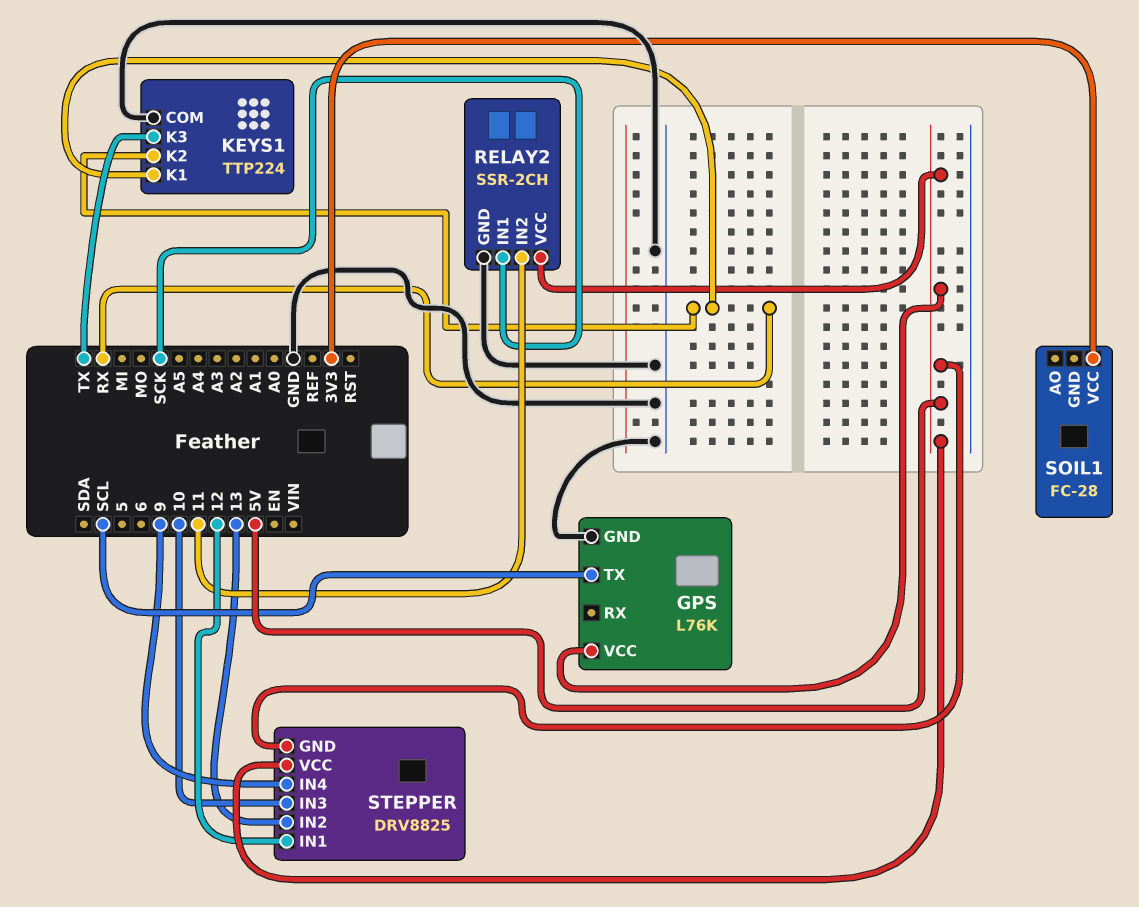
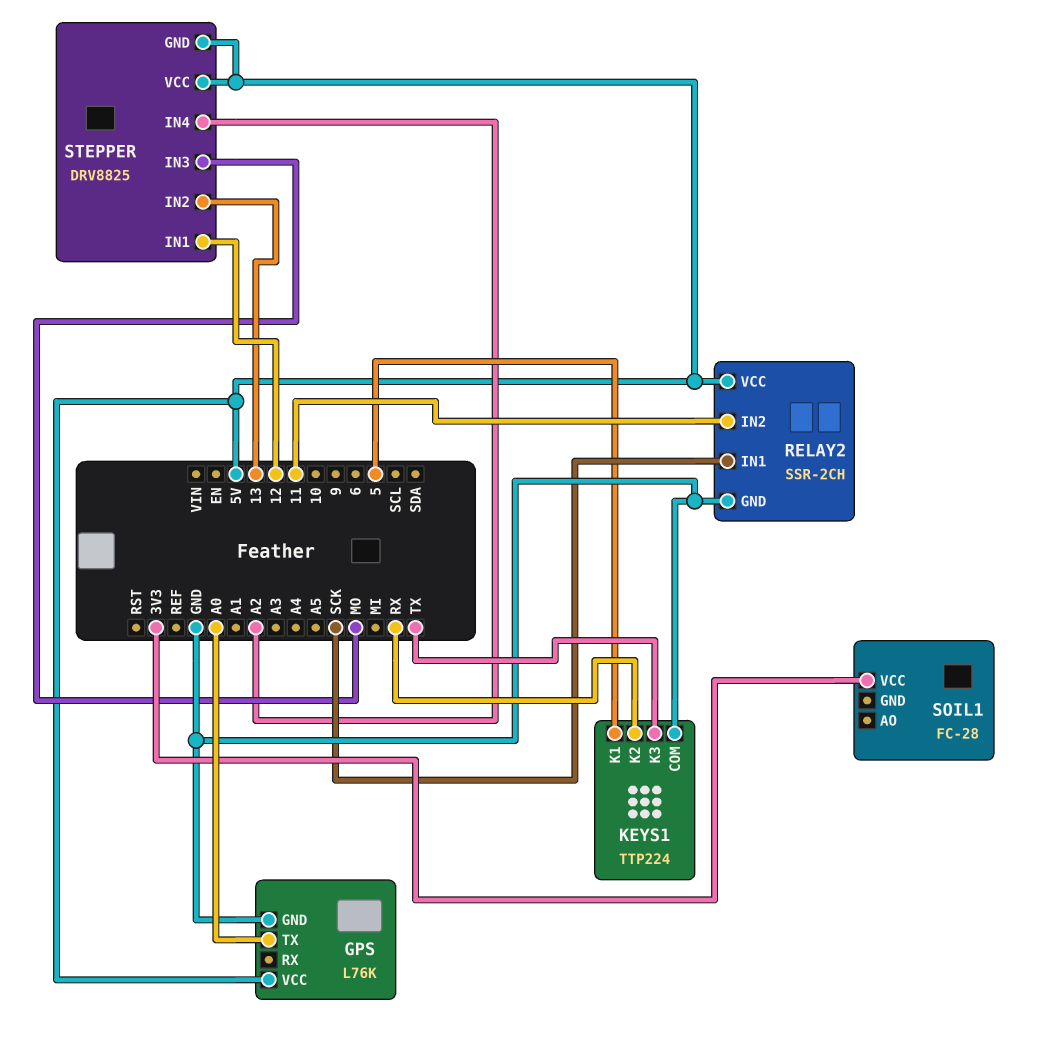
GPS pin TX: SCL -> A0
KEYS1 pin K1: RX -> 5
STEPPER pin IN3: 10 -> MO
STEPPER pin IN4: 9 -> A2

